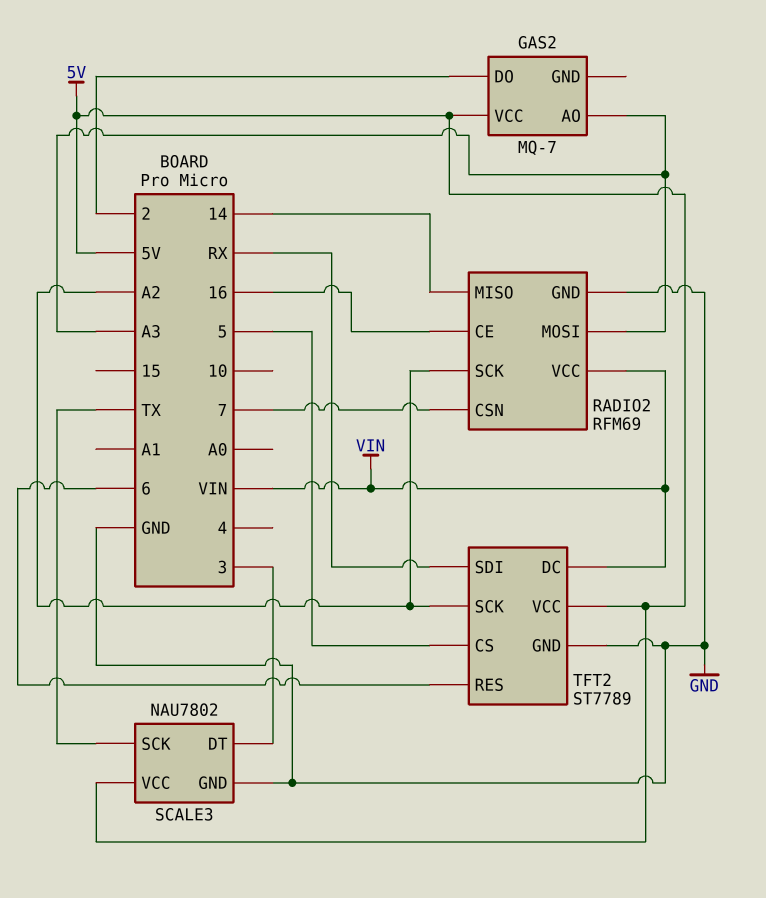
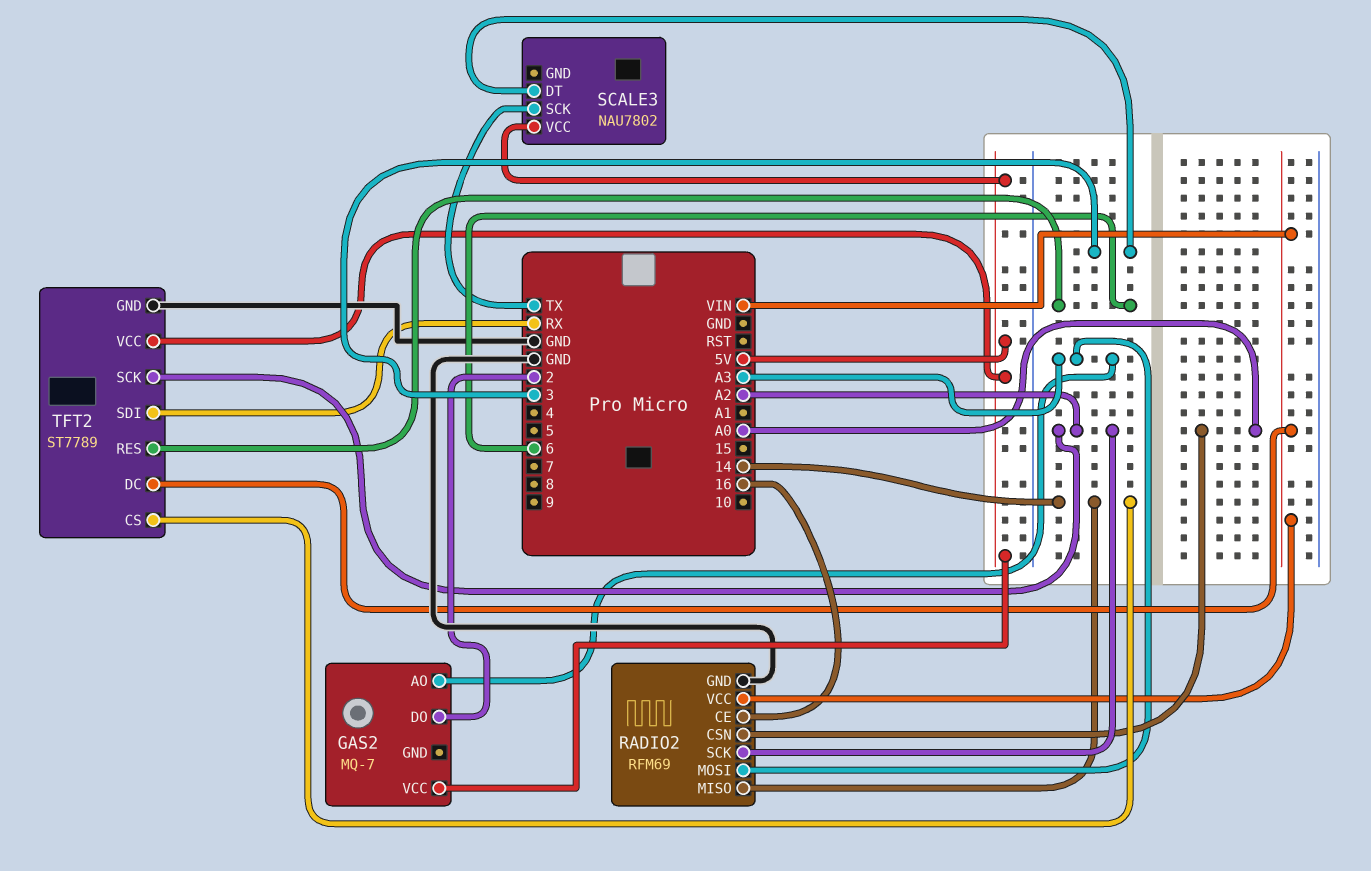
RADIO2 pin CSN: 7 -> A0
SCALE3 pin GND: GND -> none
TFT2 pin CS: 5 -> 14

